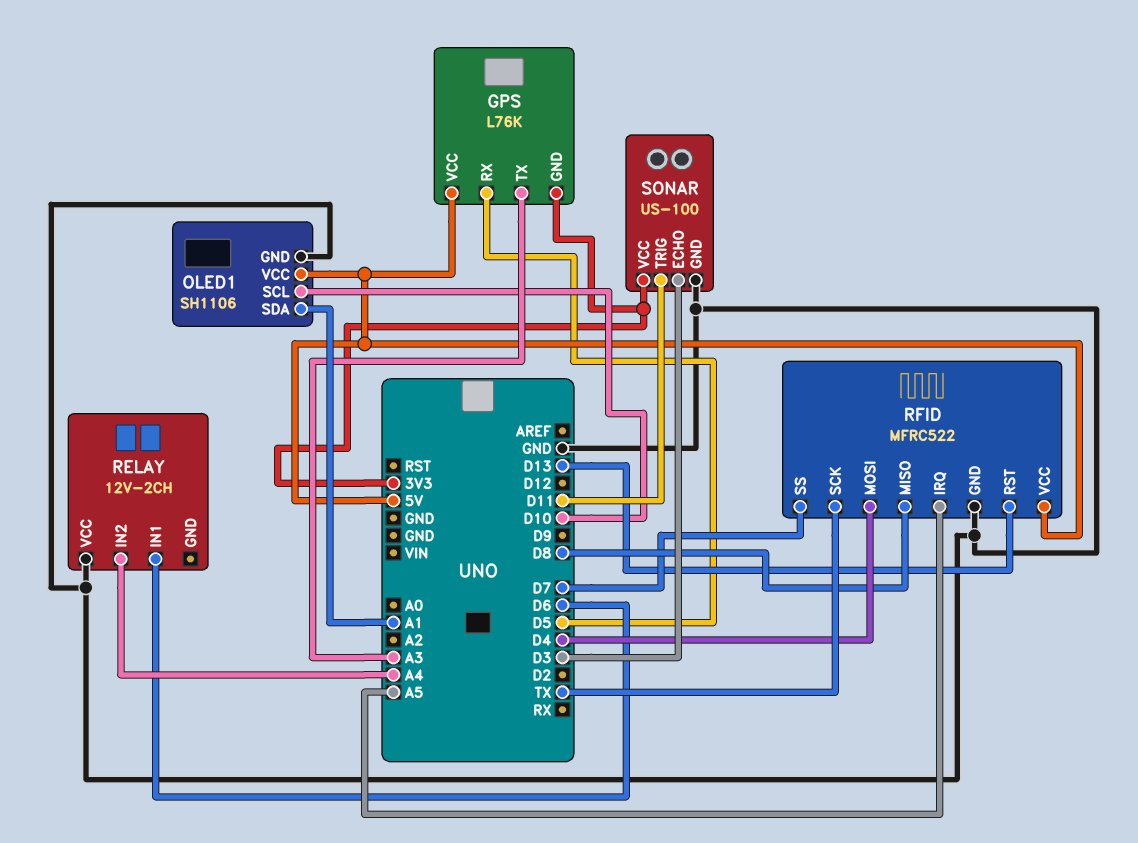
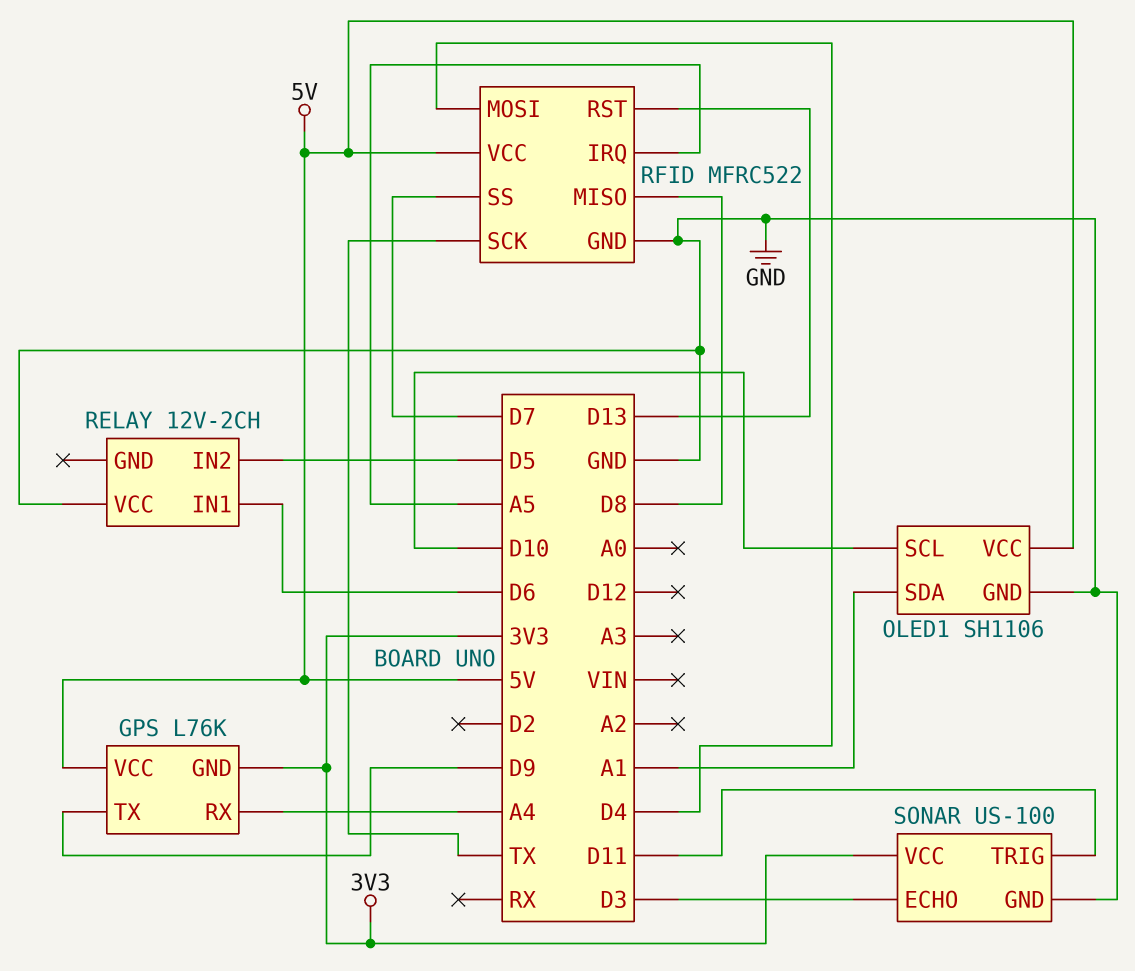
GPS pin RX: D5 -> A4
GPS pin TX: A3 -> D9
RELAY pin IN2: A4 -> D5

